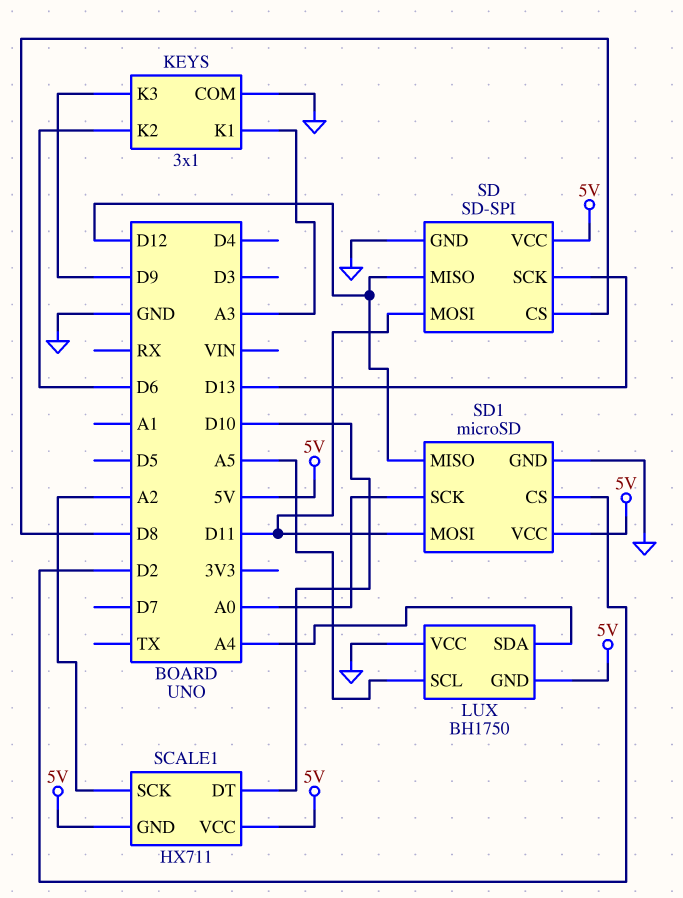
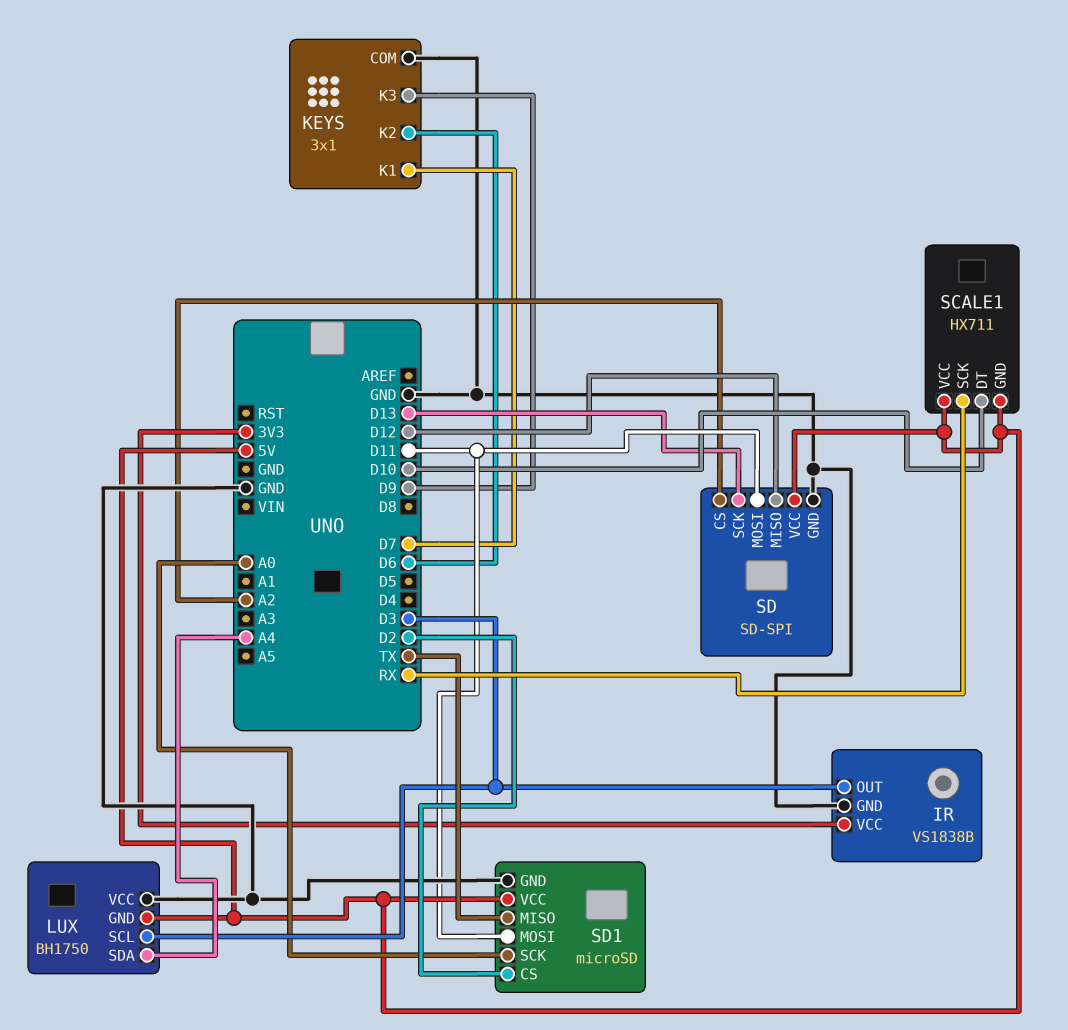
IR: none -> VS1838B
IR pin GND: none -> GND
IR pin OUT: none -> D3
IR pin VCC: none -> 3V3
KEYS pin K1: A3 -> D7
LUX pin SCL: A5 -> D3
SCALE1 pin SCK: A2 -> RX
SD pin CS: D8 -> A2
SD1 pin MISO: D12 -> TX

